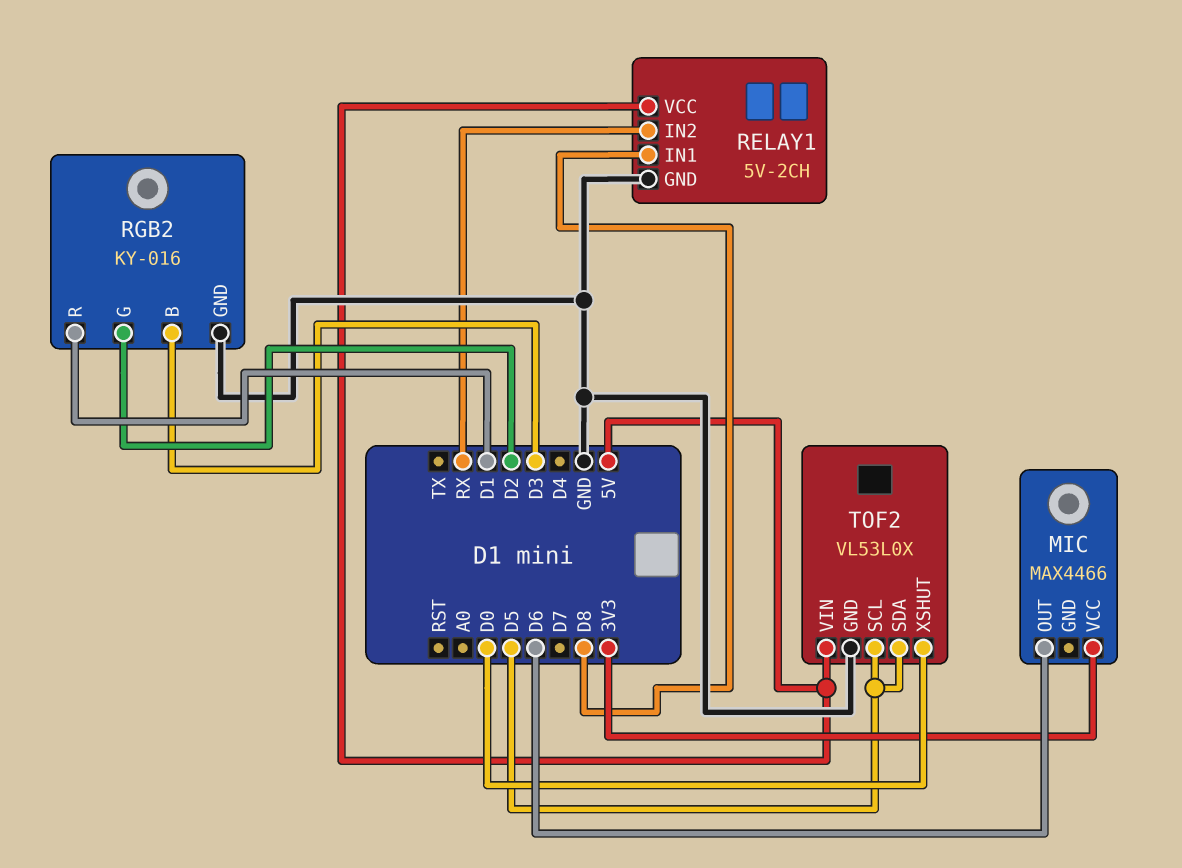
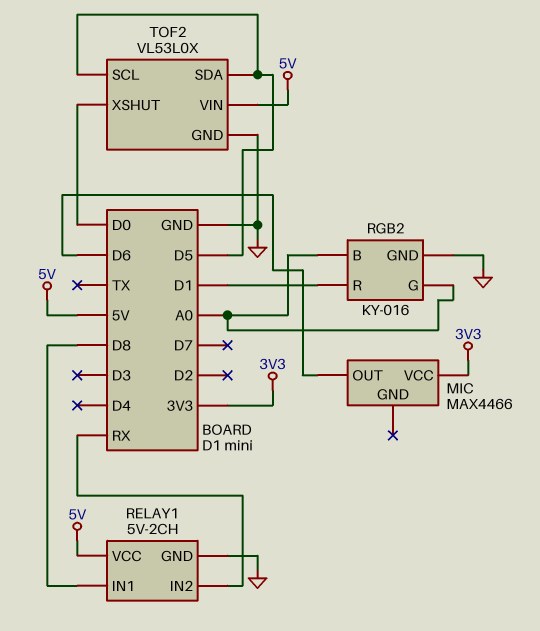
RGB2 pin B: D3 -> A0
RGB2 pin G: D2 -> A0

